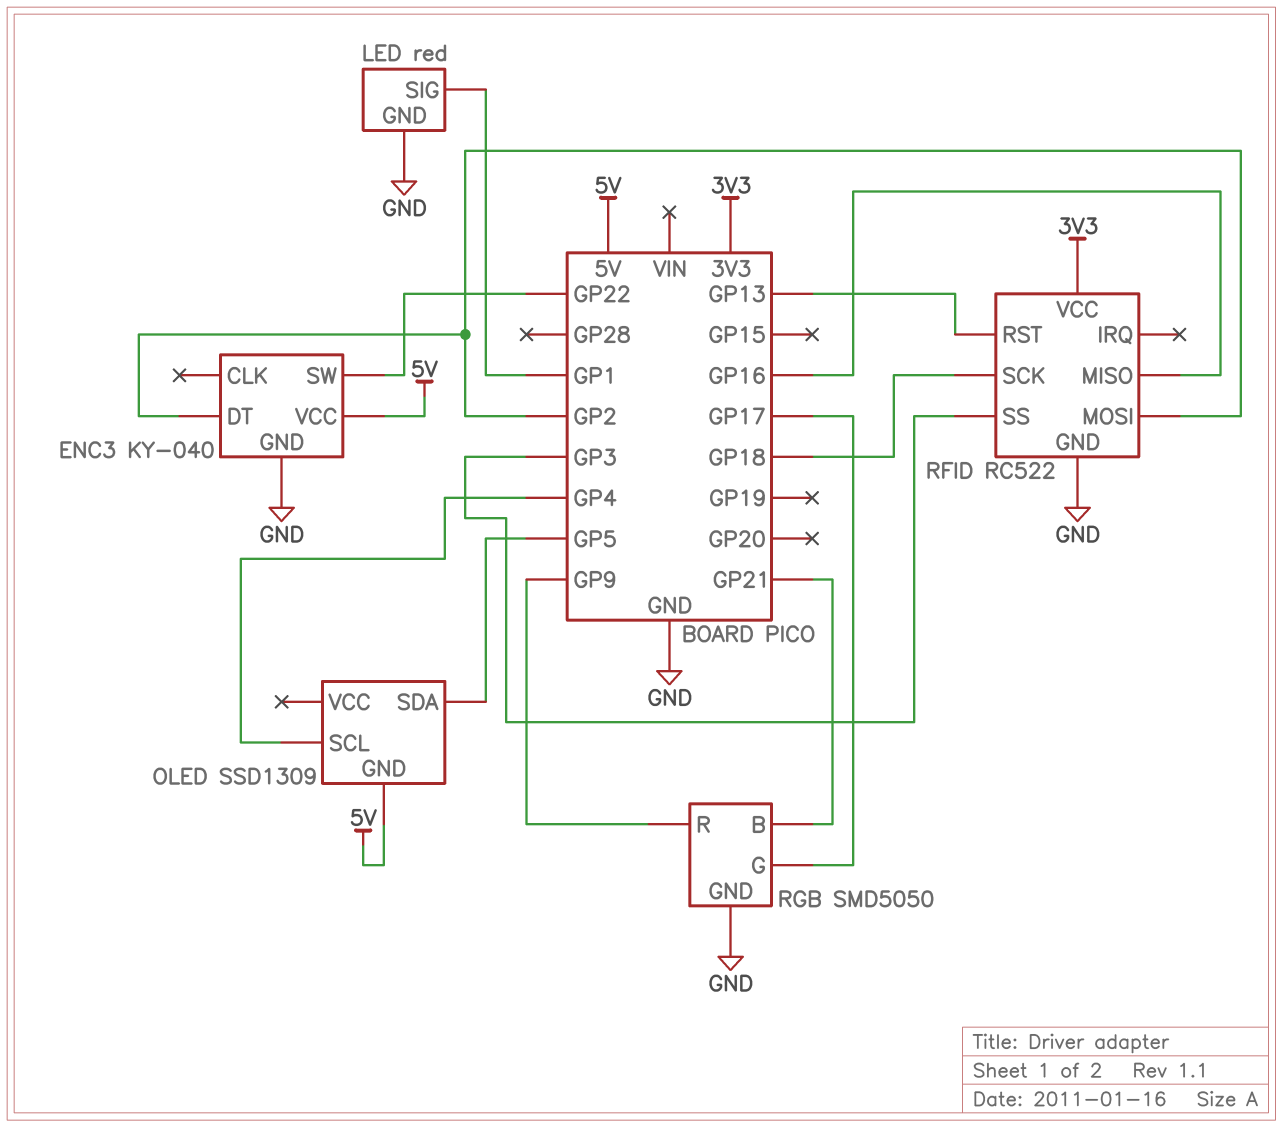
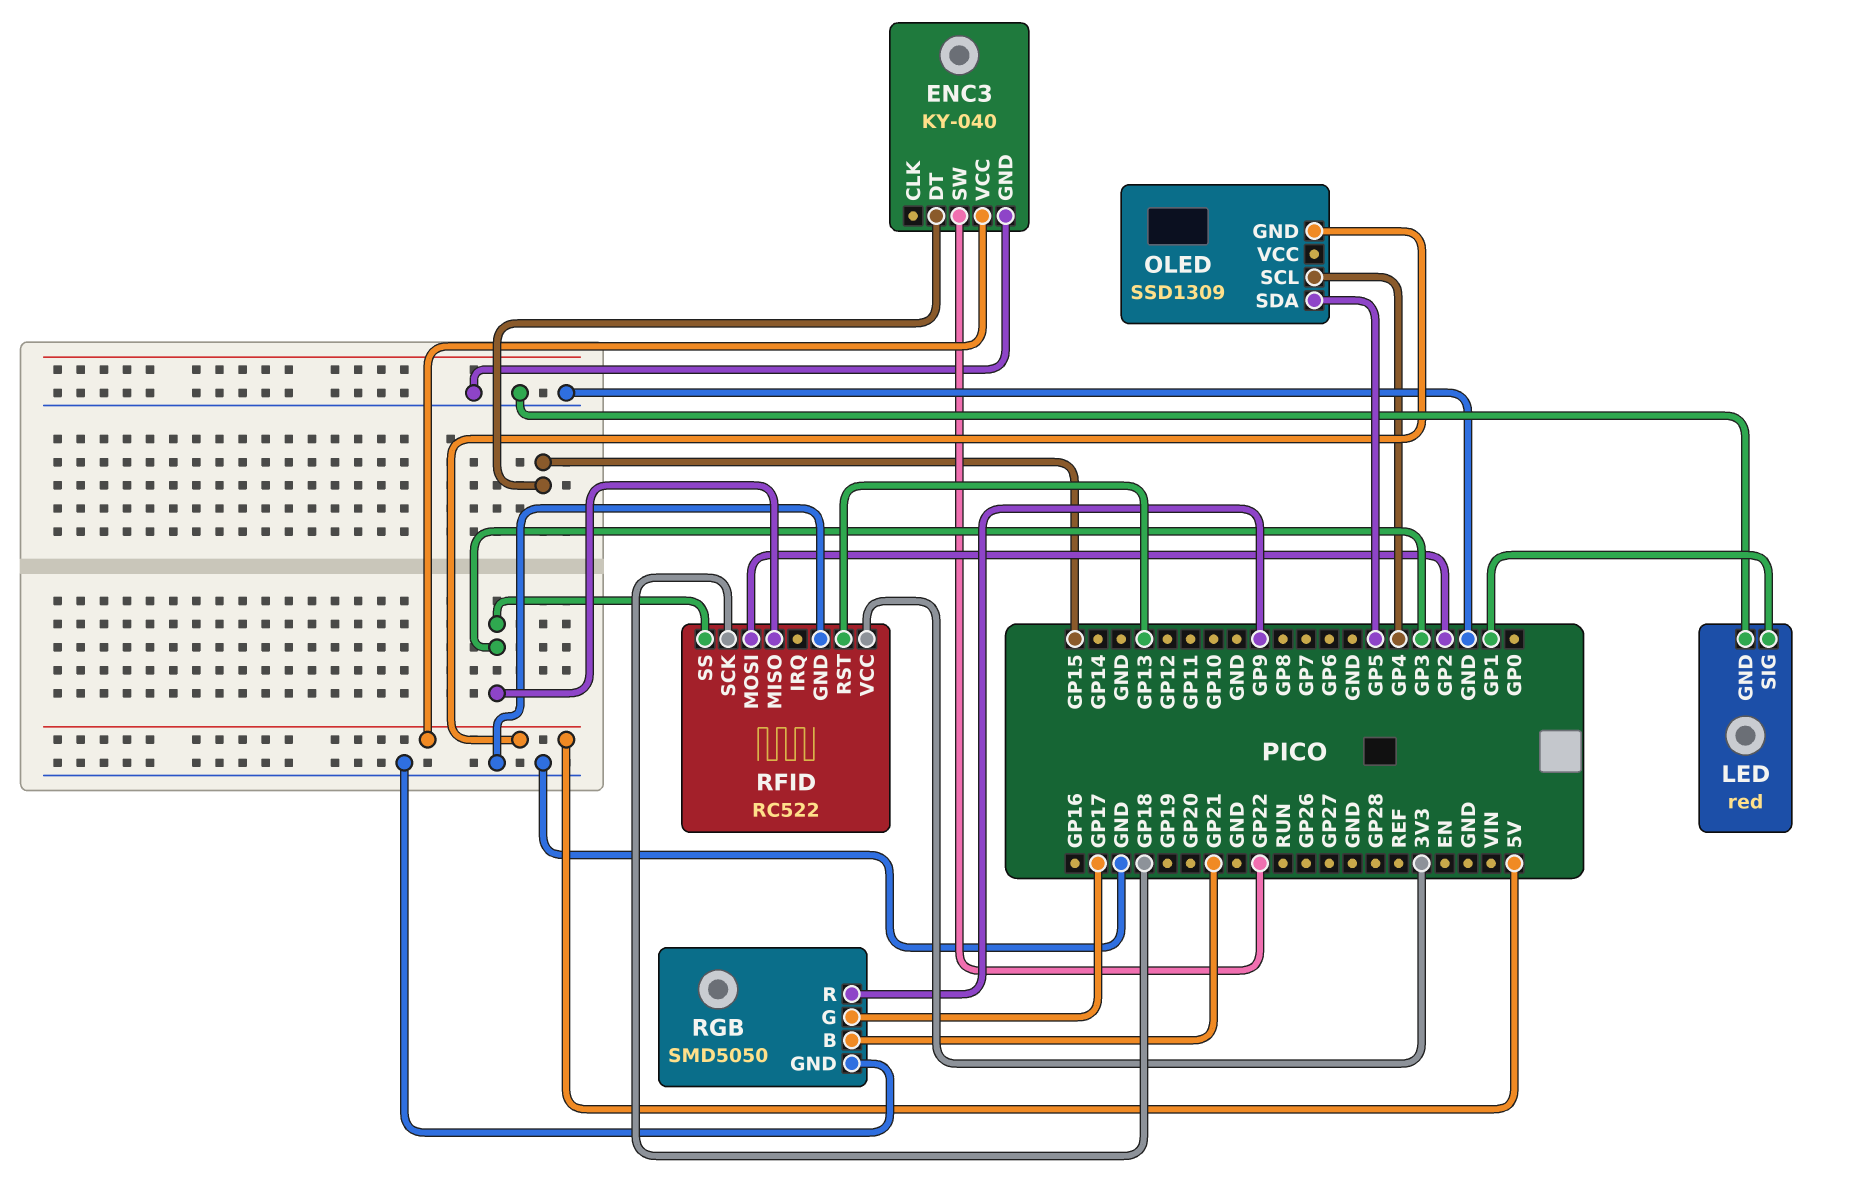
ENC3 pin DT: GP2 -> GP15
RFID pin MISO: GP16 -> GP3

